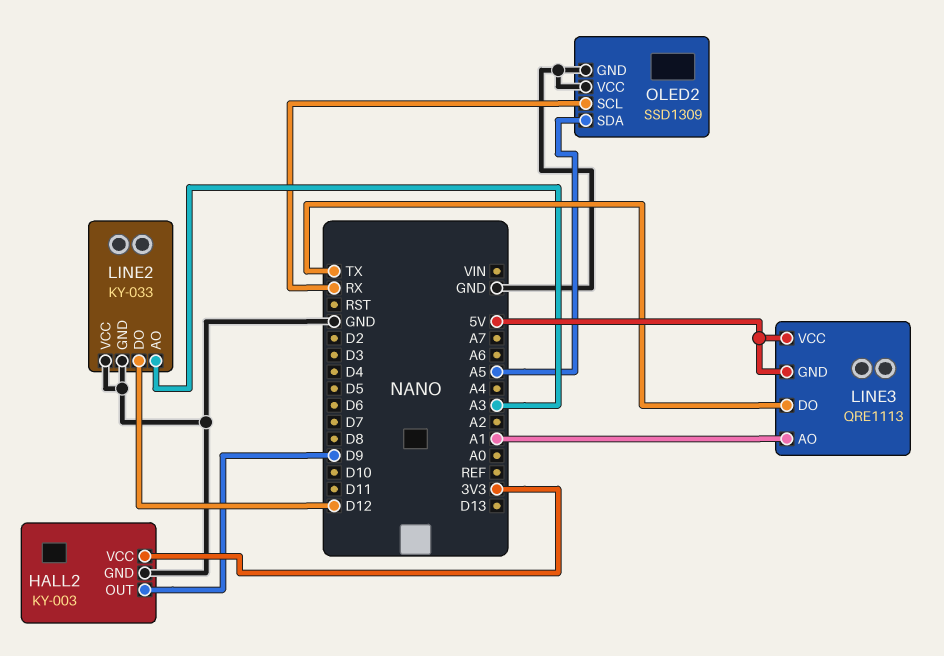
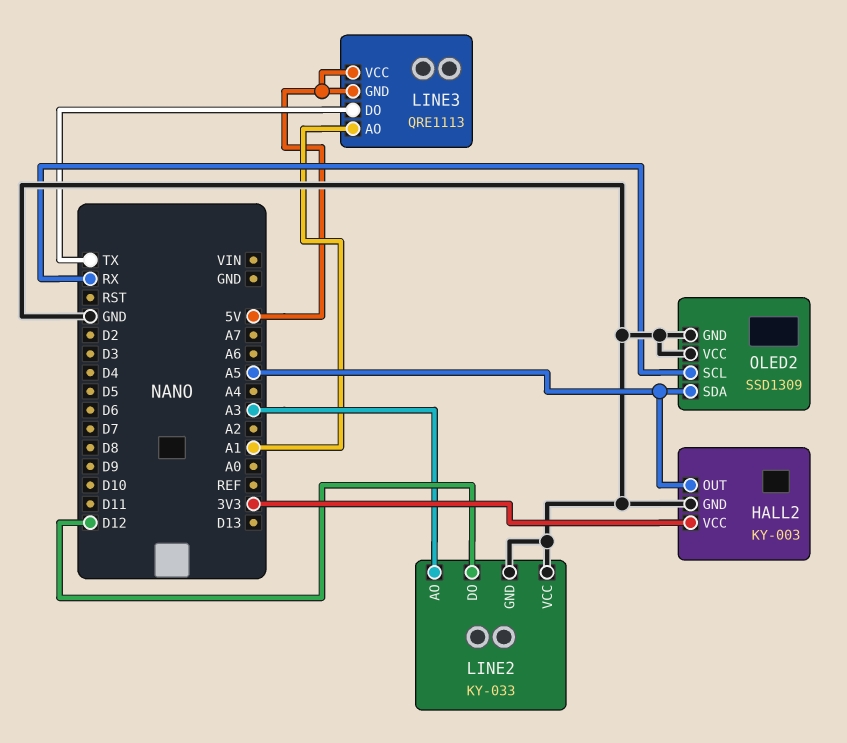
HALL2 pin OUT: D9 -> A5

